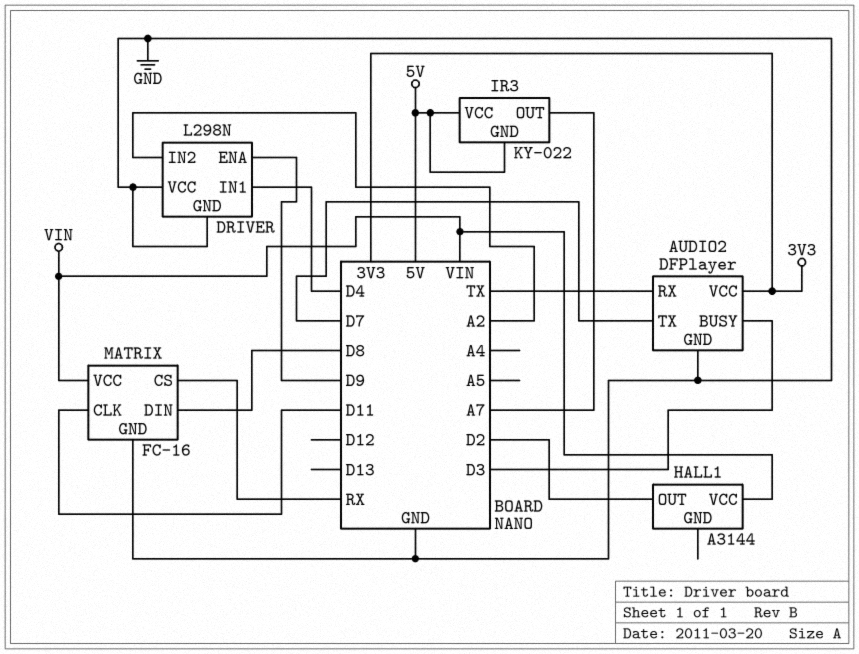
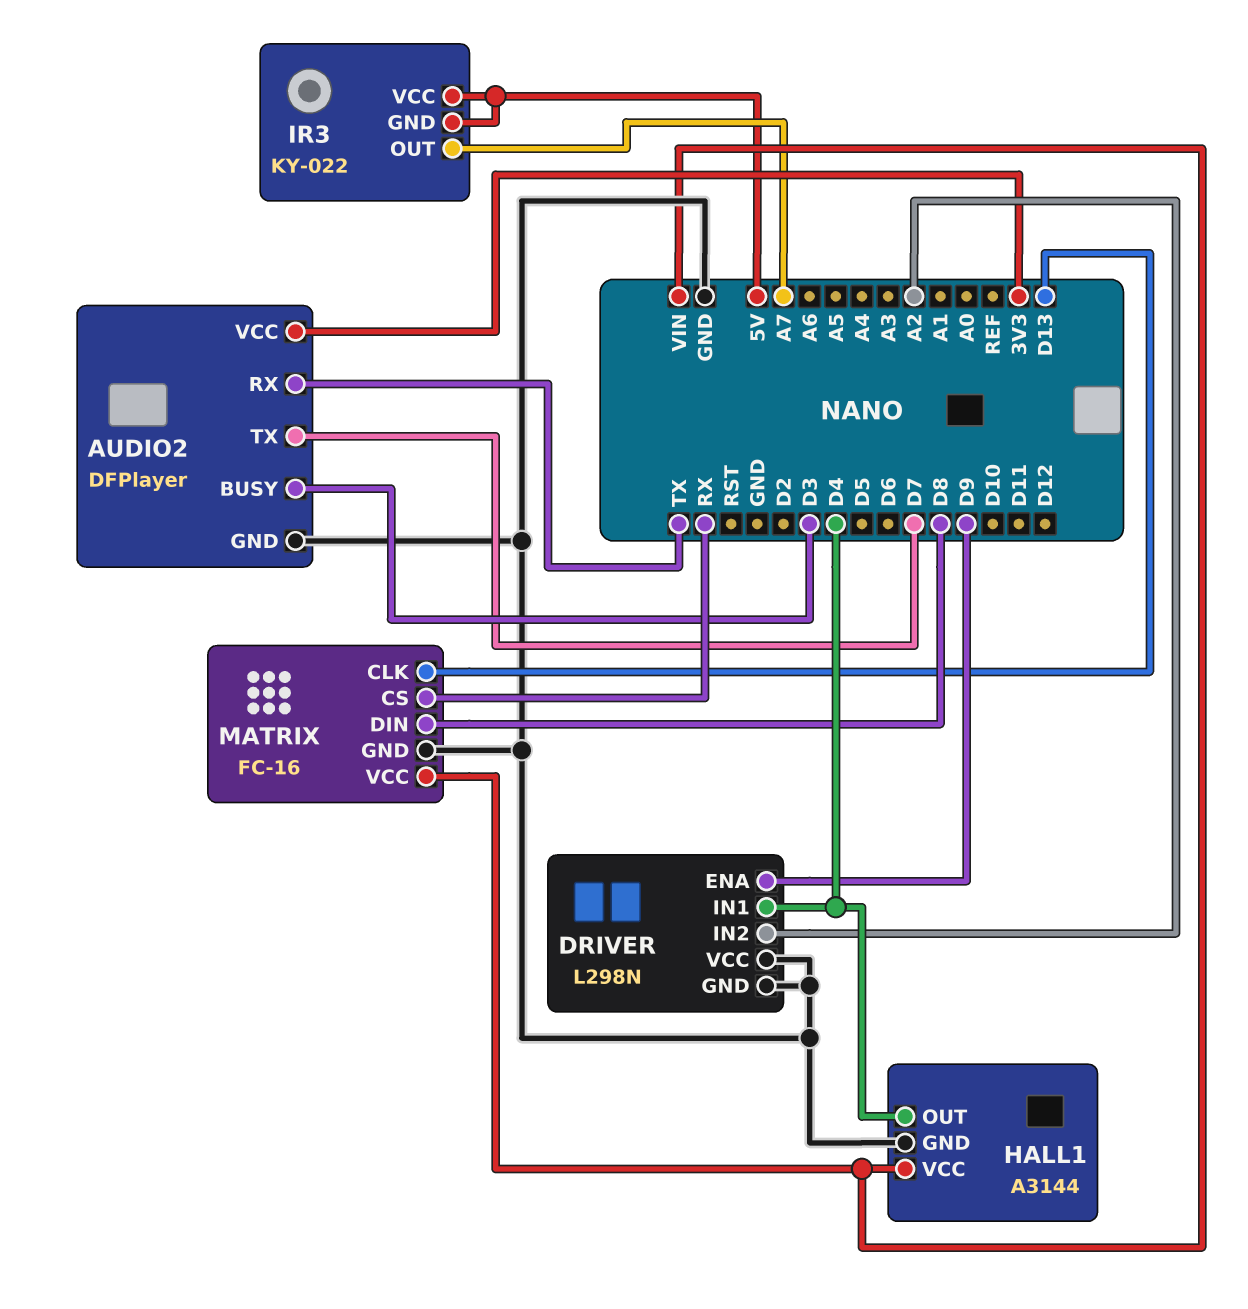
HALL1 pin GND: none -> GND
HALL1 pin OUT: D2 -> D4
MATRIX pin CLK: D11 -> D13

